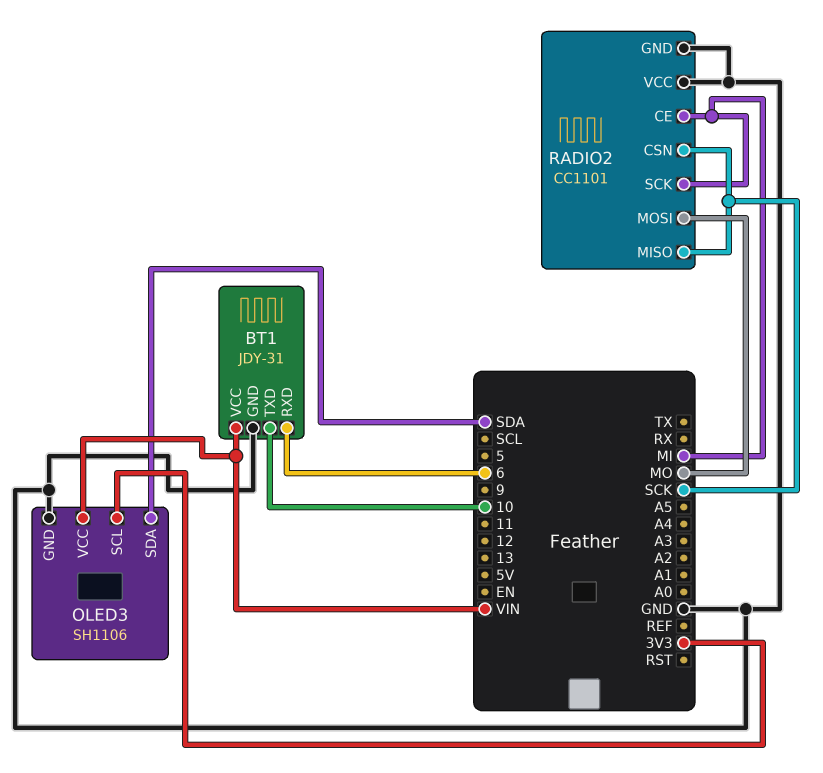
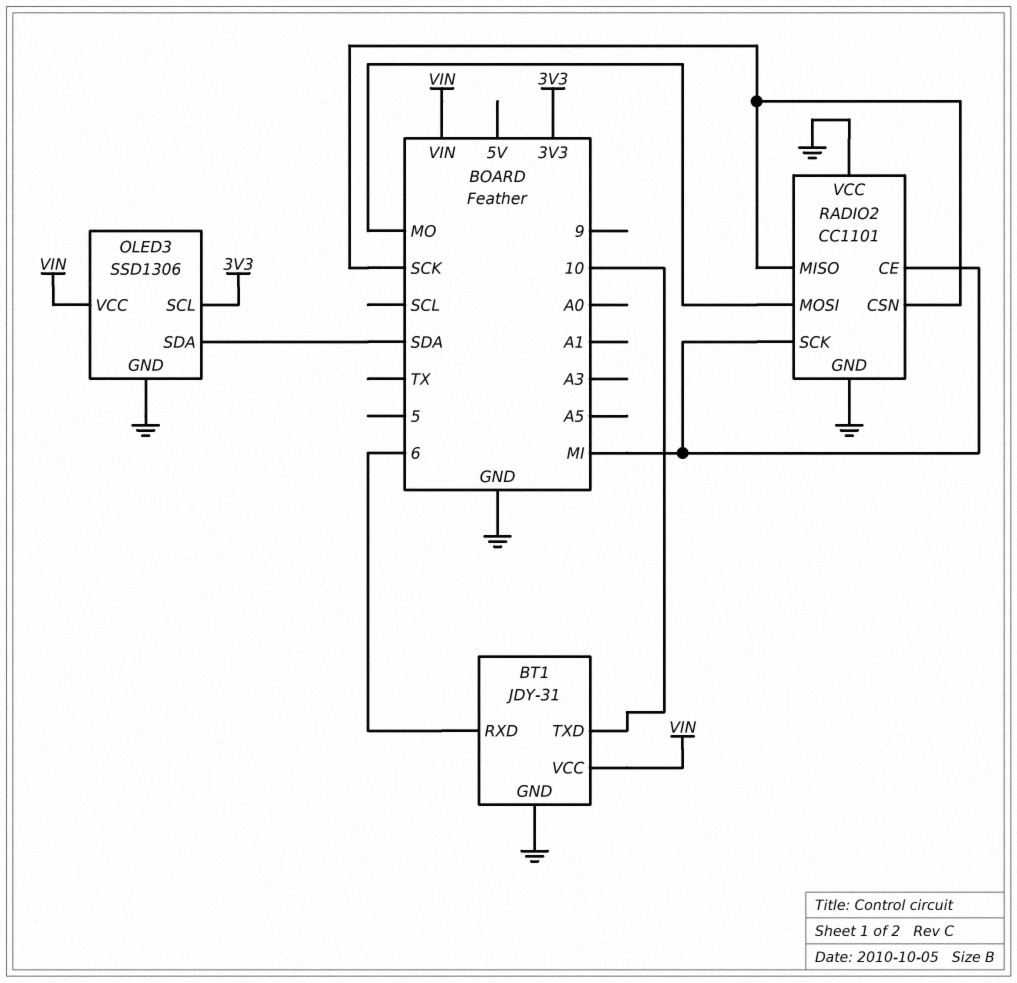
OLED3: SH1106 -> SSD1306

